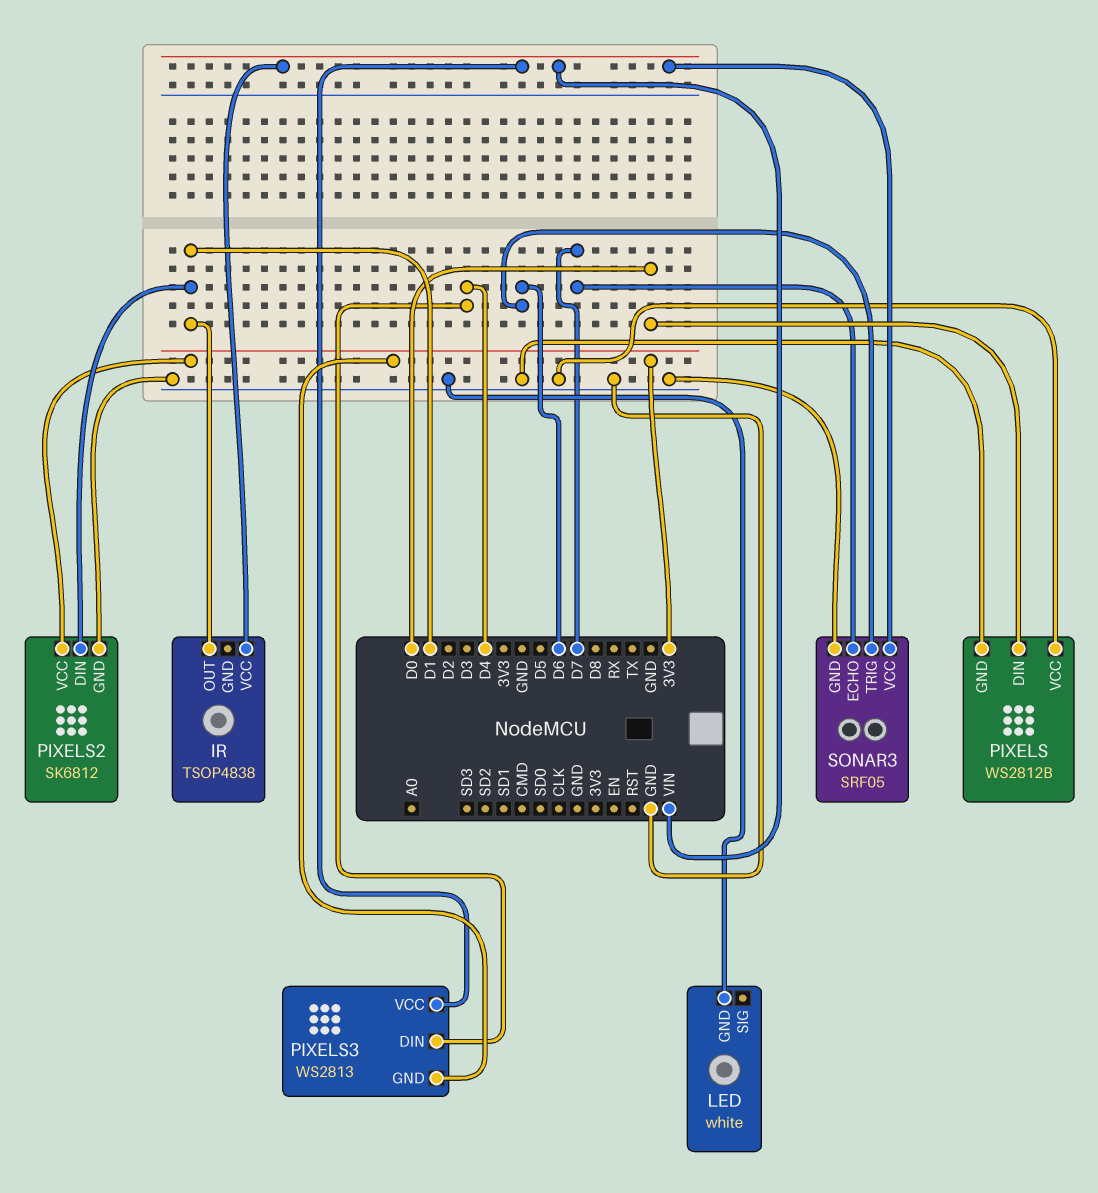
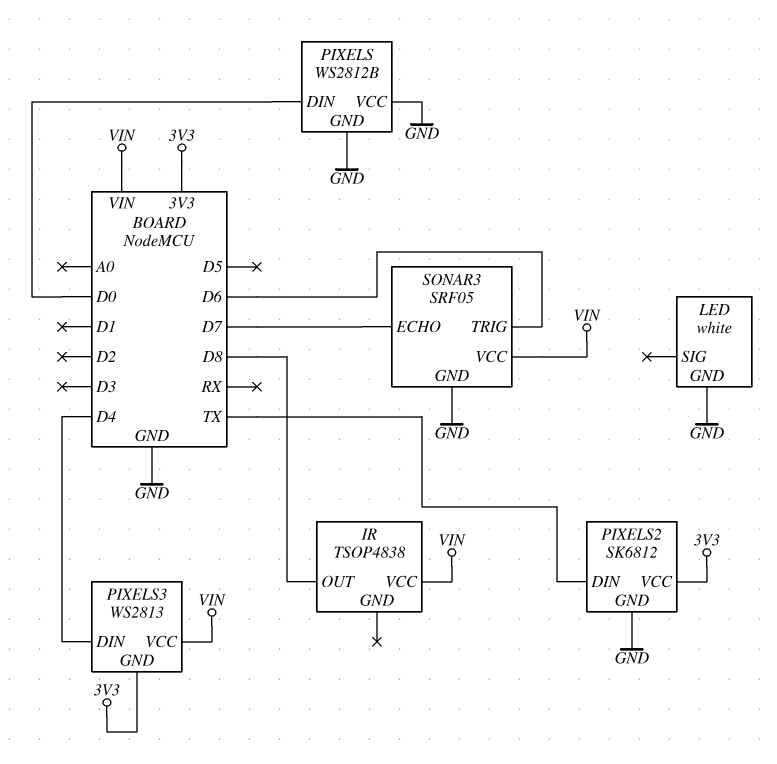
IR pin OUT: D1 -> D8
PIXELS2 pin DIN: D1 -> TX

